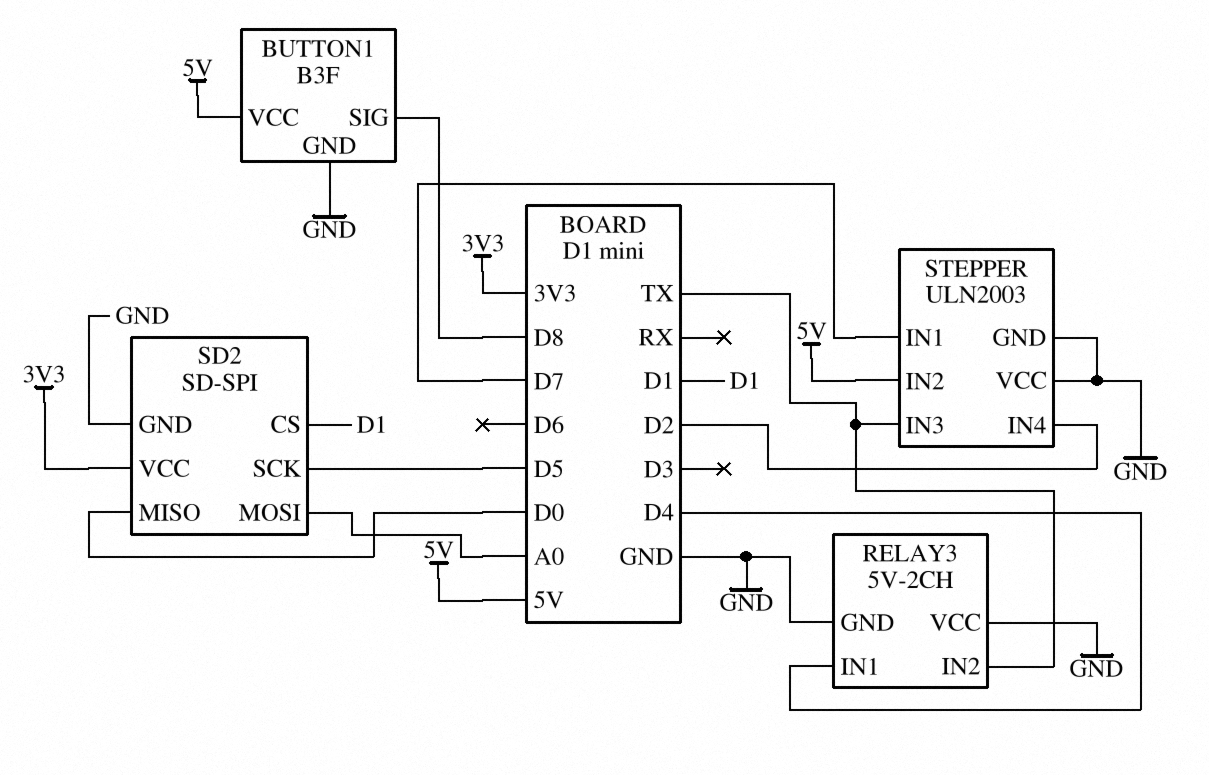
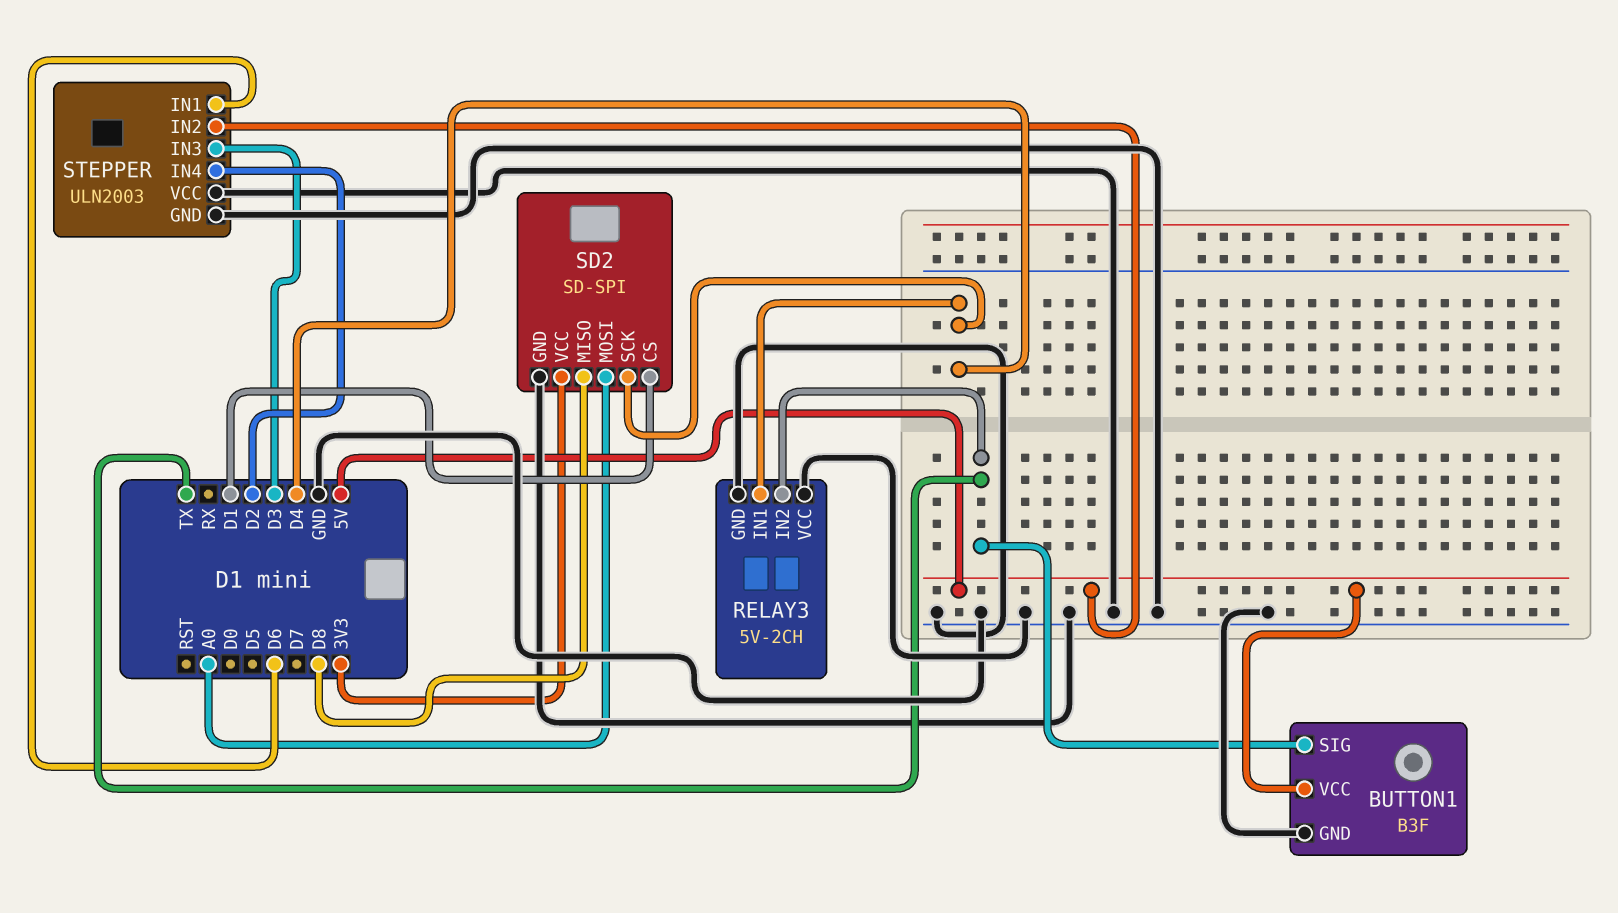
BUTTON1 pin SIG: D8 -> TX
SD2 pin MISO: D0 -> D8
SD2 pin SCK: D5 -> D4
STEPPER pin IN1: D7 -> D6
STEPPER pin IN3: TX -> D3

